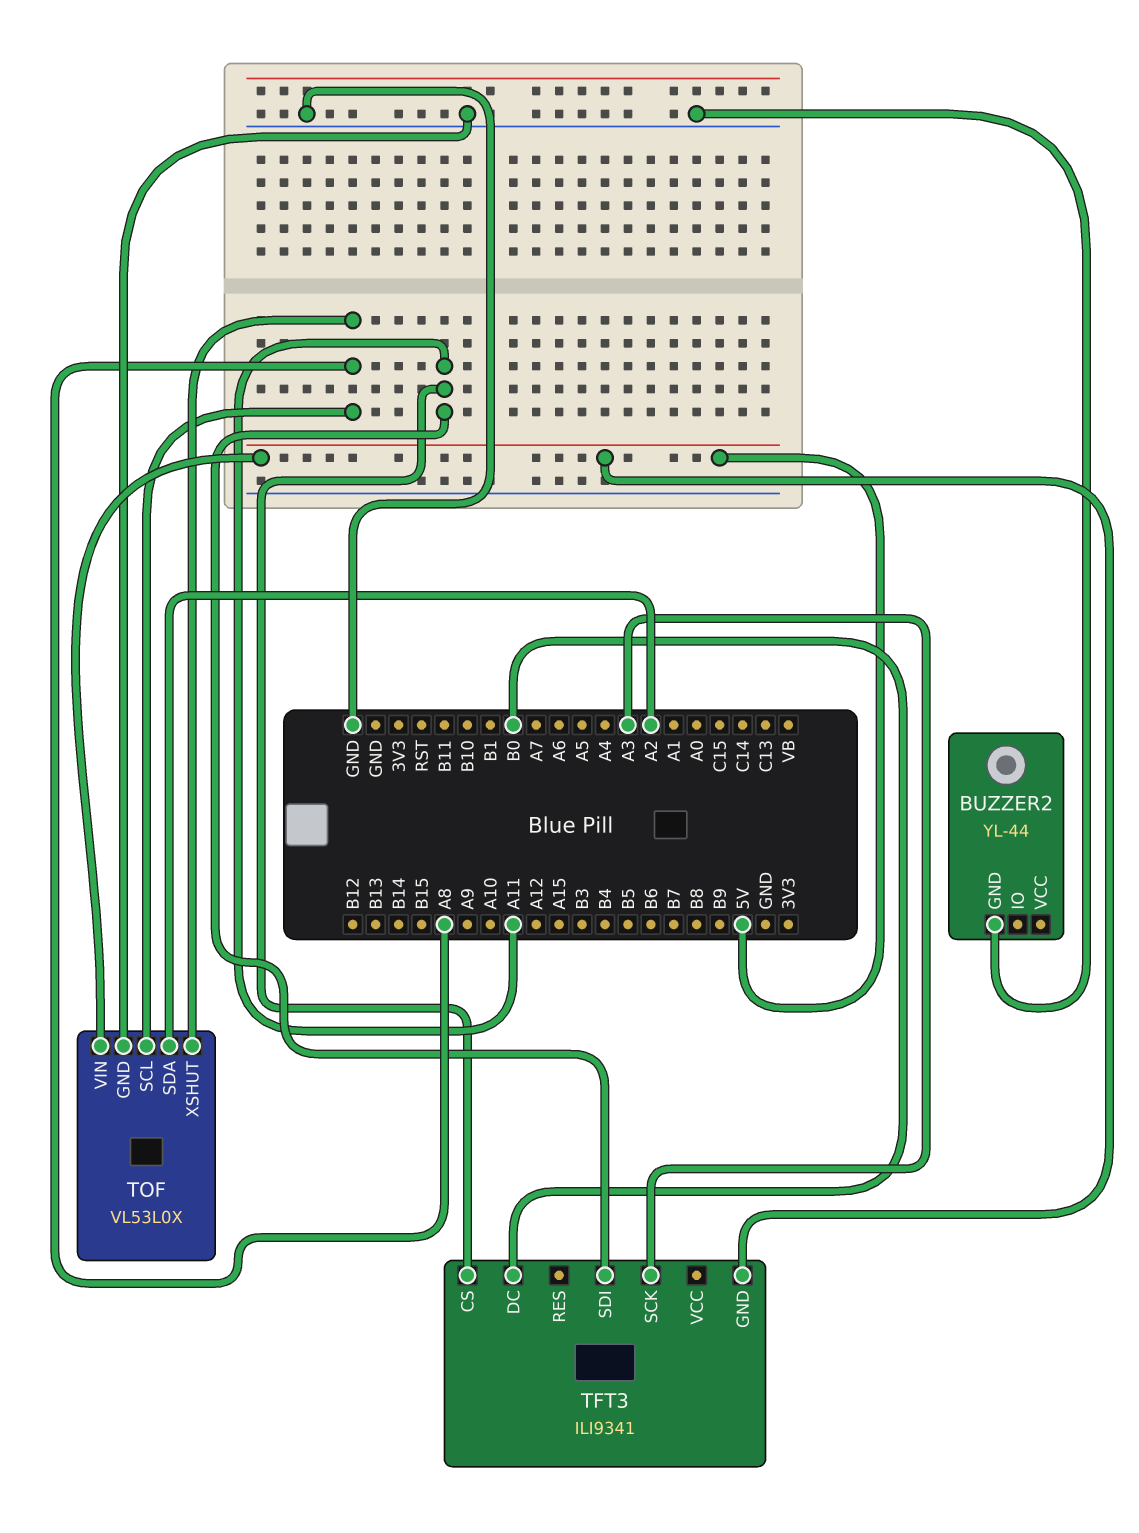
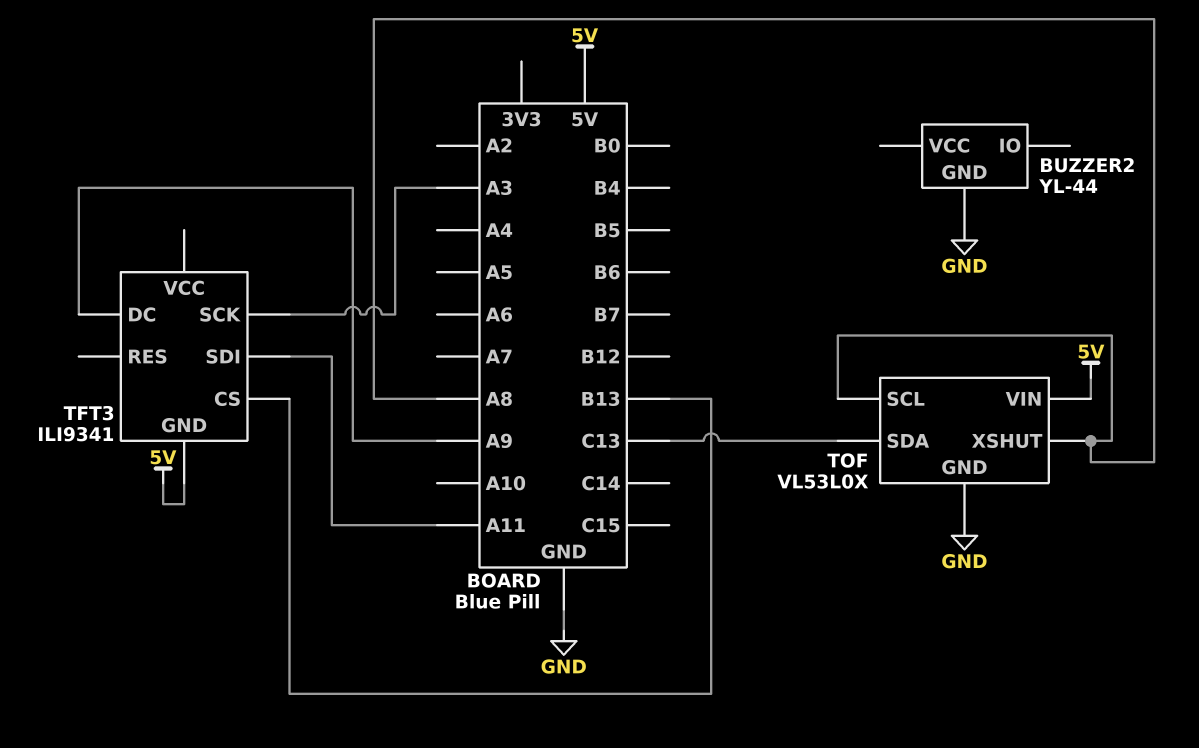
TFT3 pin CS: A11 -> B13
TFT3 pin DC: B0 -> A9
TOF pin SDA: A2 -> C13

